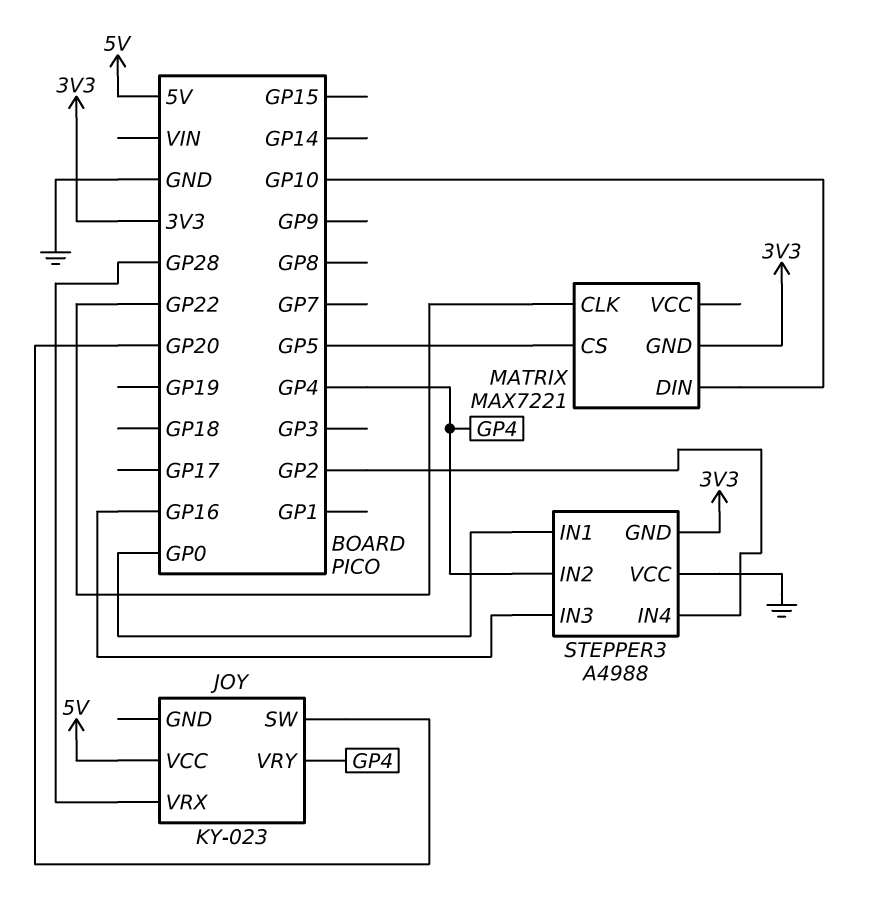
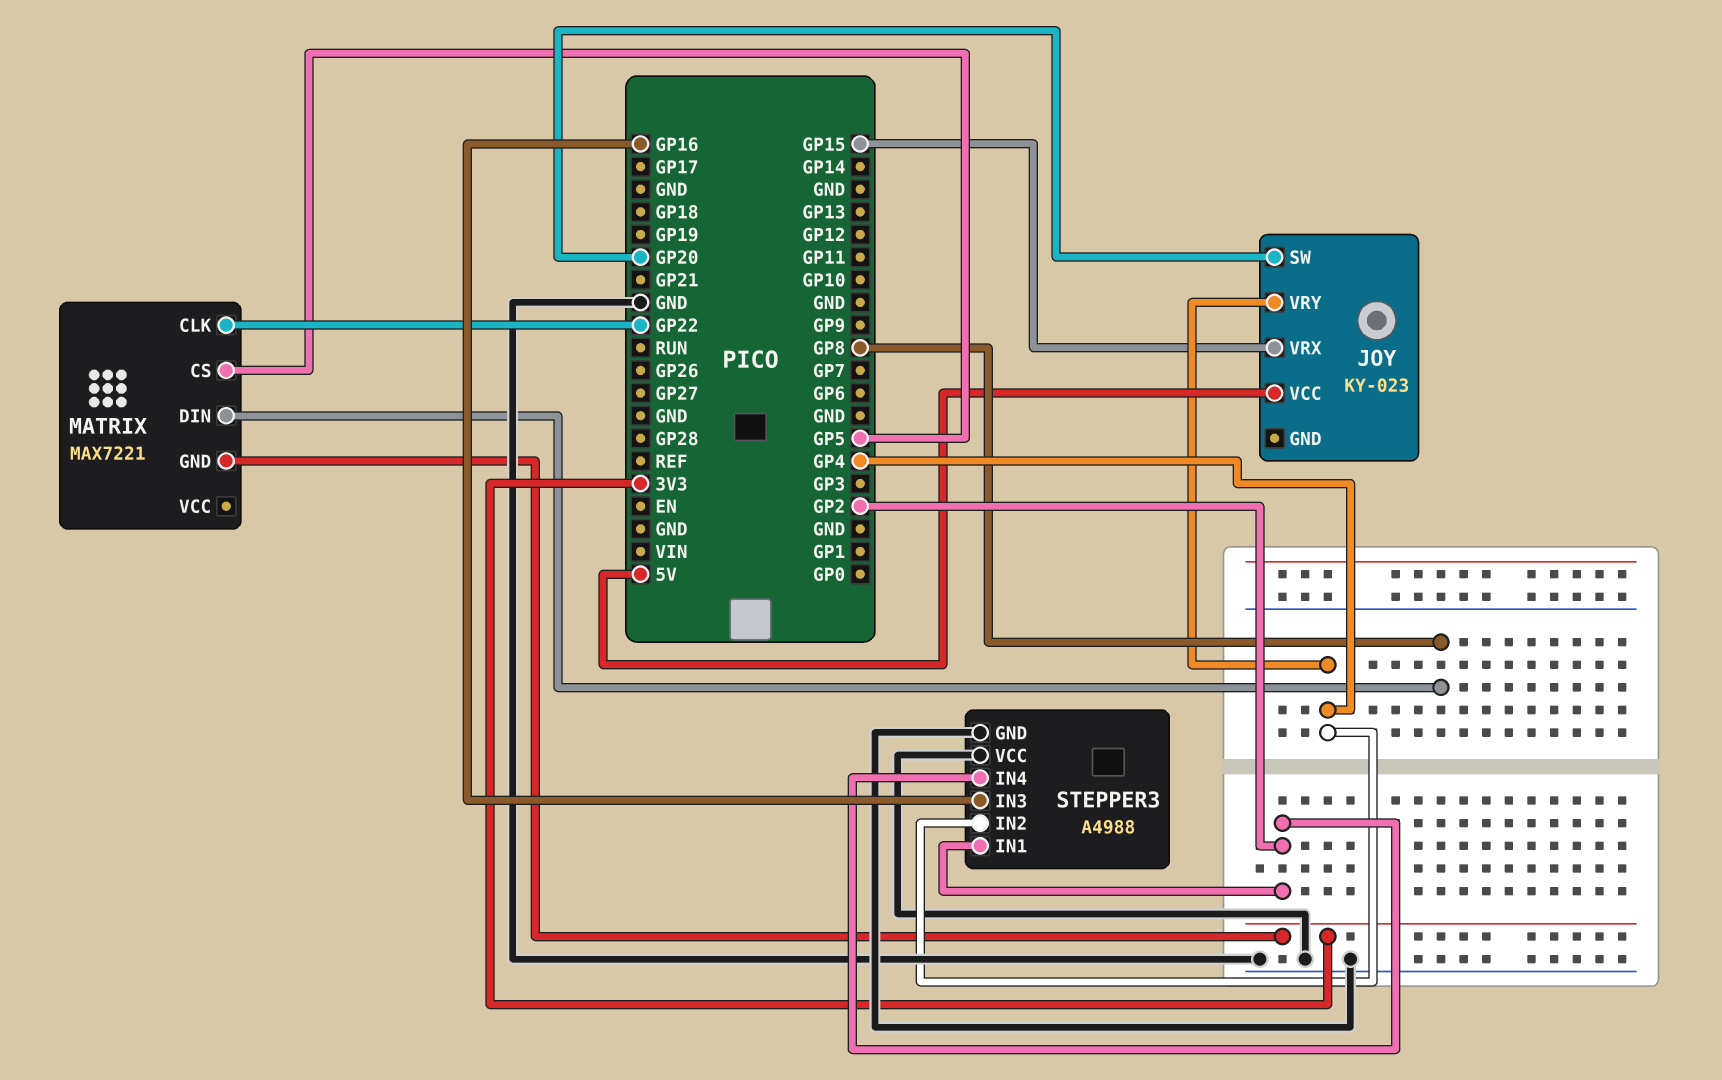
JOY pin VRX: GP28 -> GP15
MATRIX pin DIN: GP10 -> GP8
STEPPER3 pin GND: 3V3 -> GND
STEPPER3 pin IN1: GP0 -> GP2

